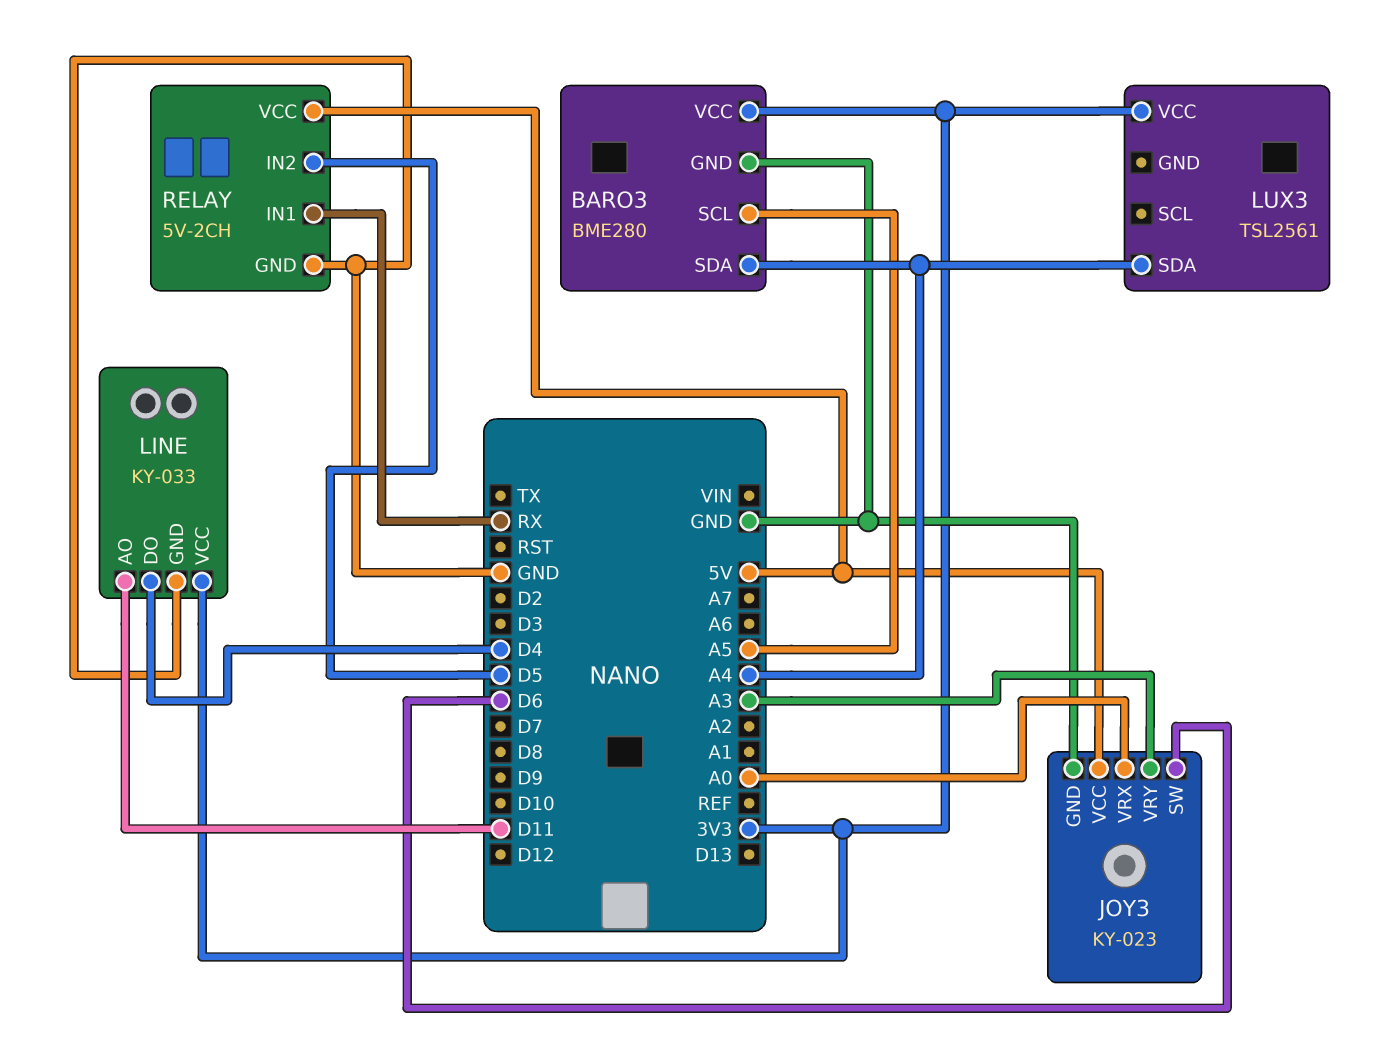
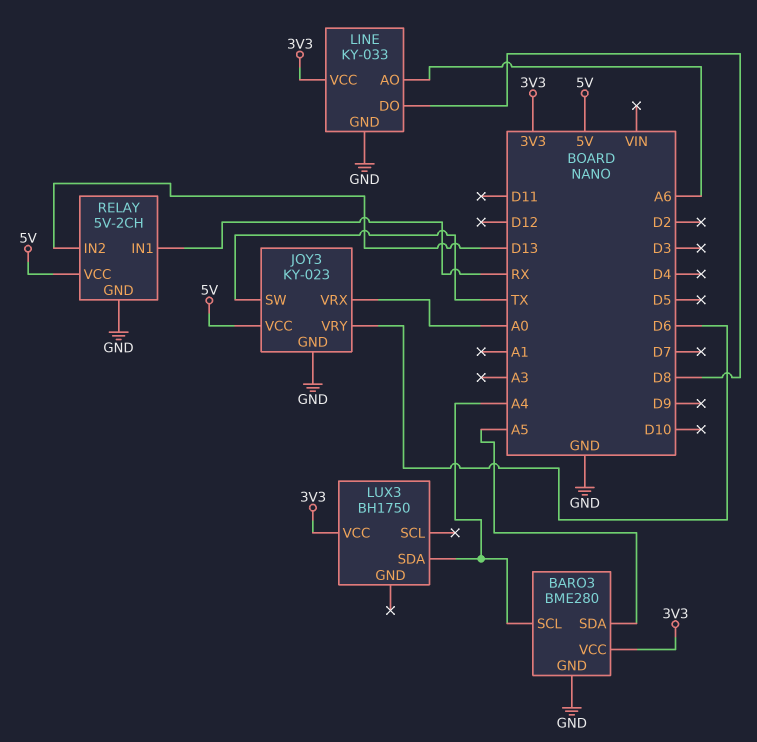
BARO3 pin SCL: A5 -> A4
BARO3 pin SDA: A4 -> A5
JOY3 pin SW: D6 -> TX
JOY3 pin VRY: A3 -> D6
LINE pin AO: D11 -> A6
LINE pin DO: D4 -> D8
LUX3: TSL2561 -> BH1750
RELAY pin IN2: D5 -> D13

